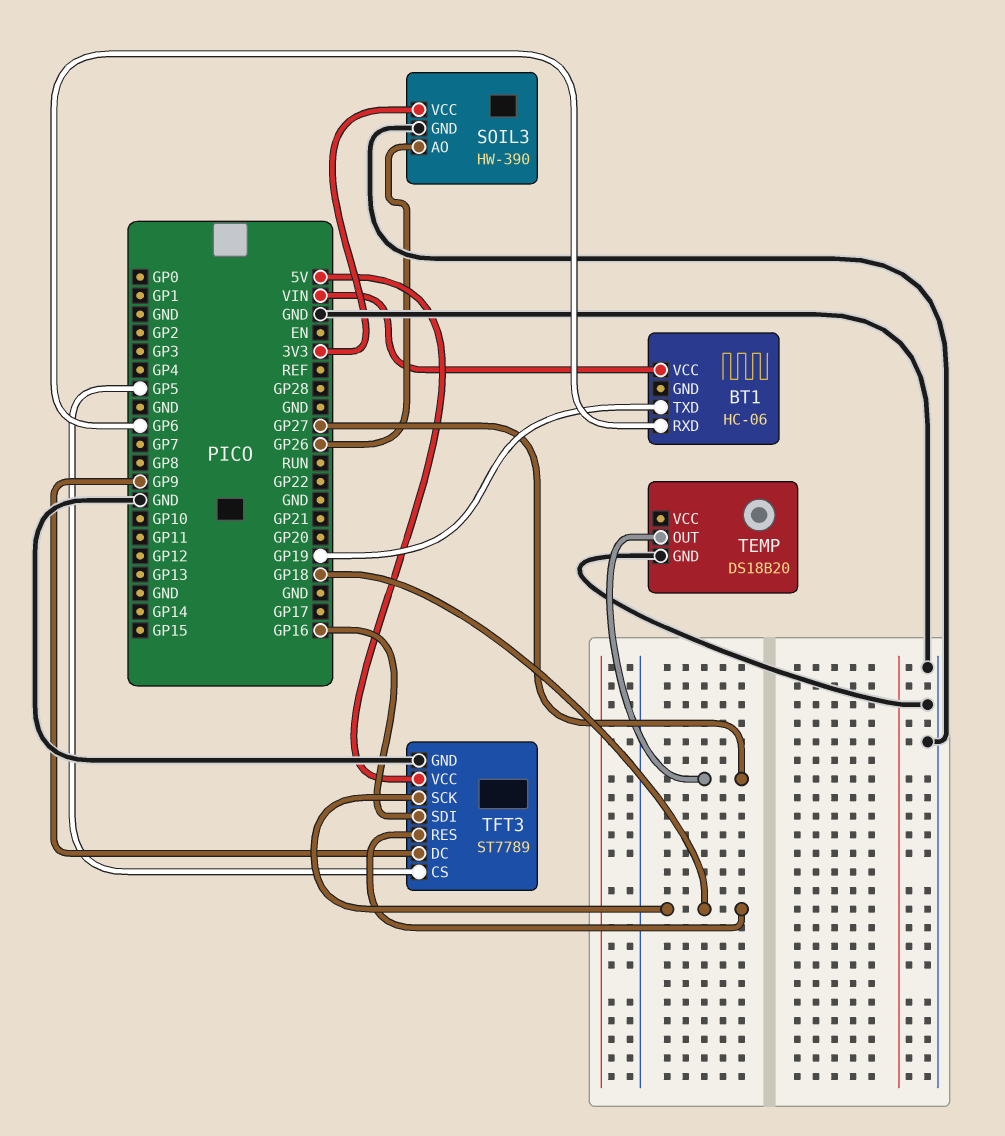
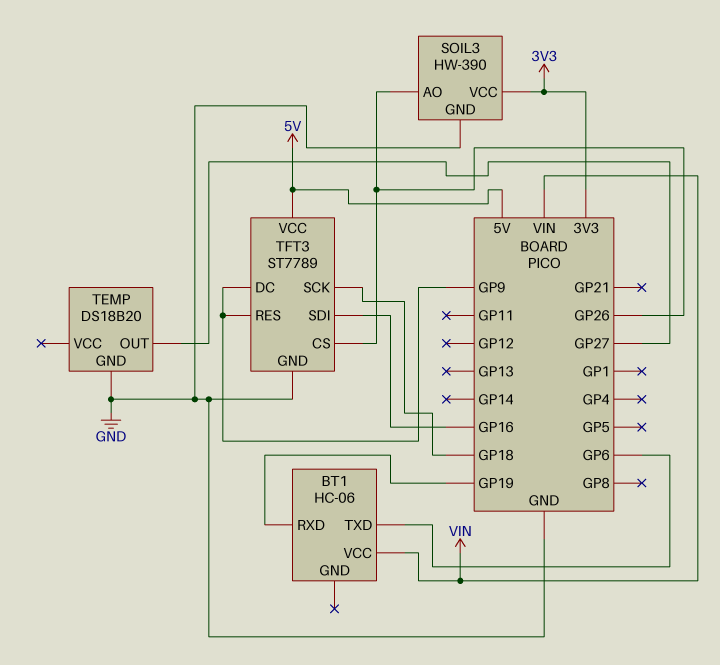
BT1 pin RXD: GP6 -> GP19
BT1 pin TXD: GP19 -> GP6
TFT3 pin CS: GP5 -> GP26
TFT3 pin RES: GP18 -> GP9

